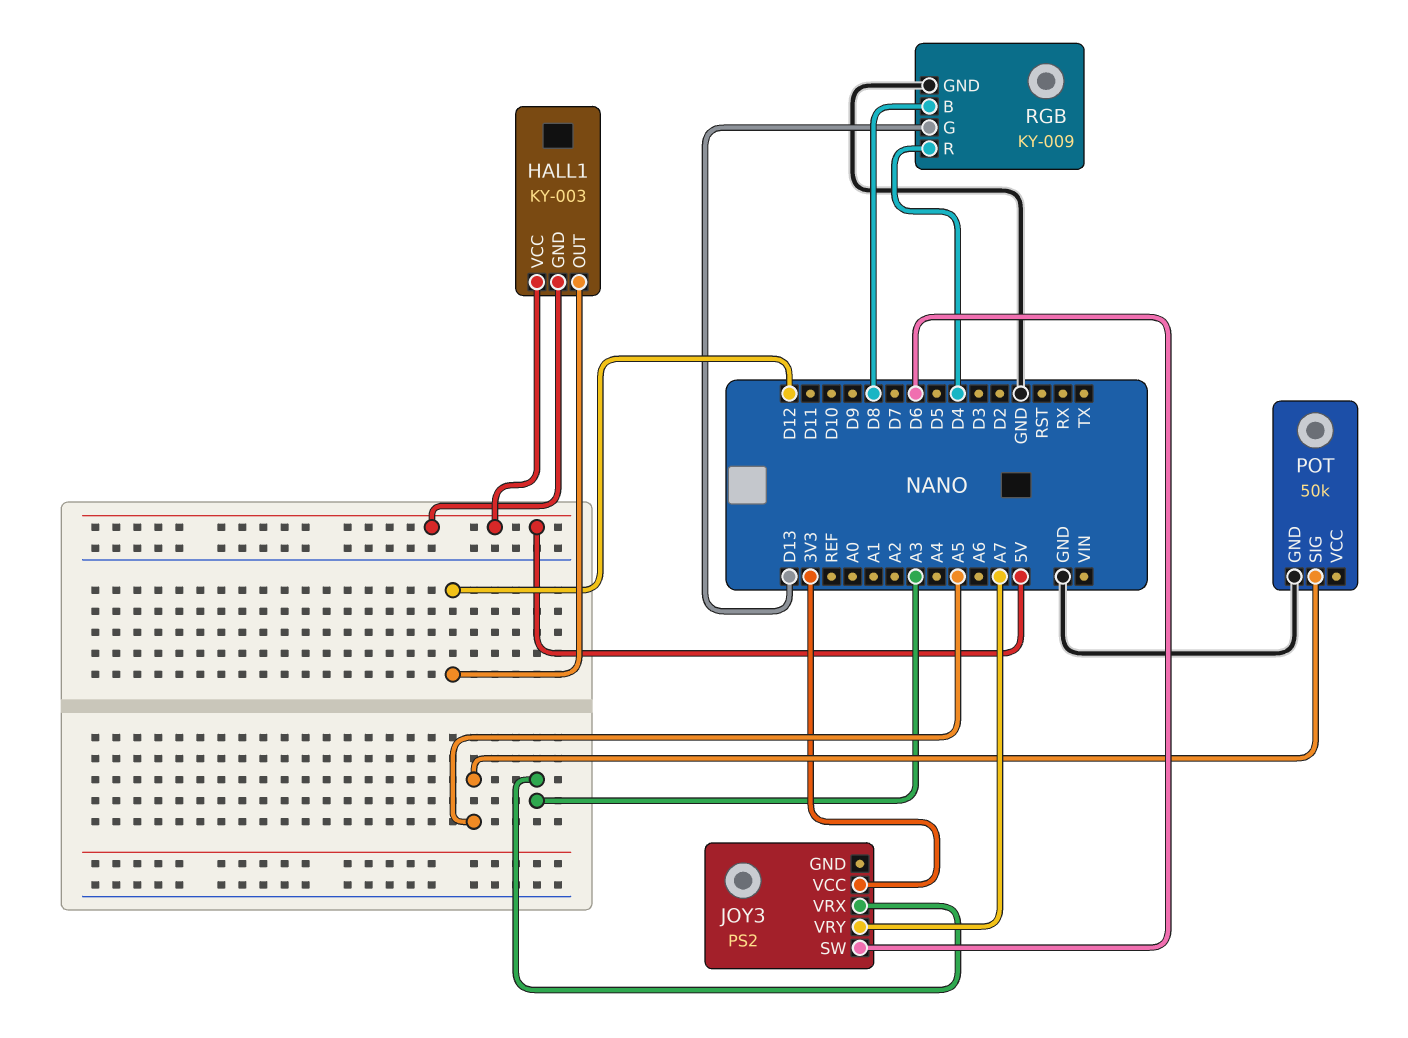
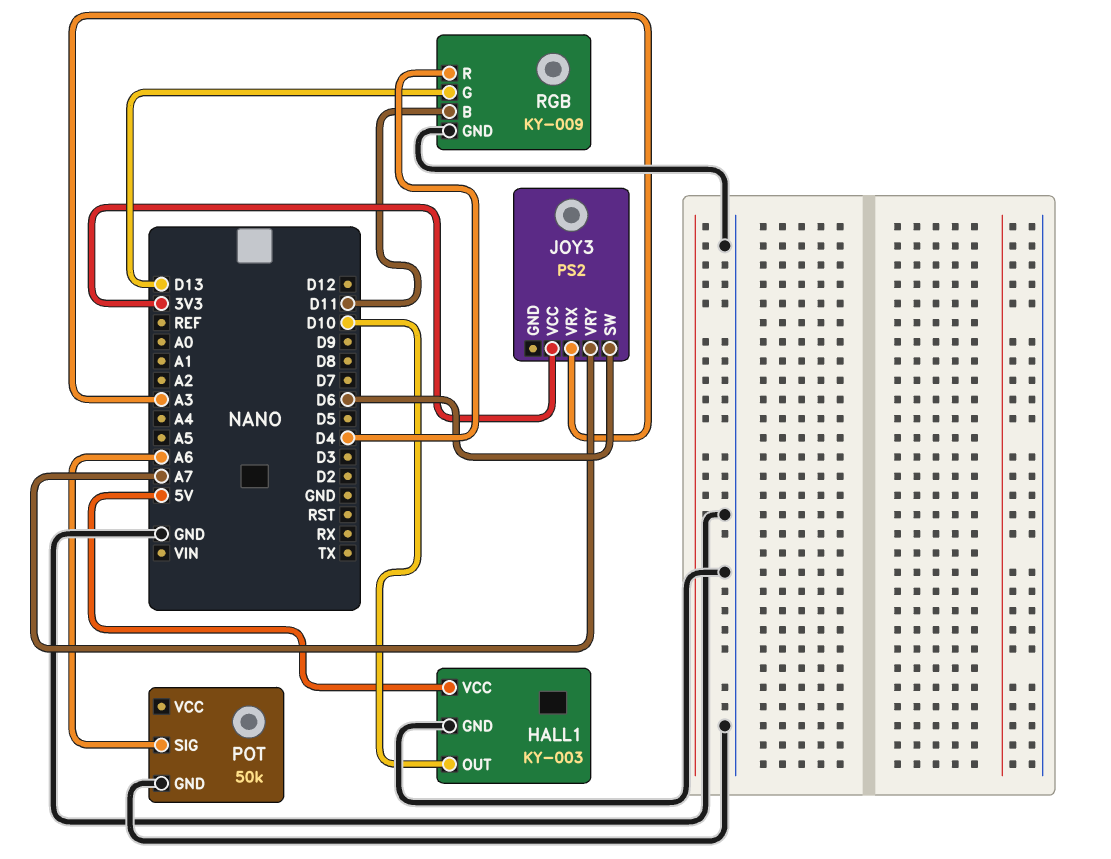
HALL1 pin GND: 5V -> GND
HALL1 pin OUT: D12 -> D10
POT pin SIG: A5 -> A6
RGB pin B: D8 -> D11

